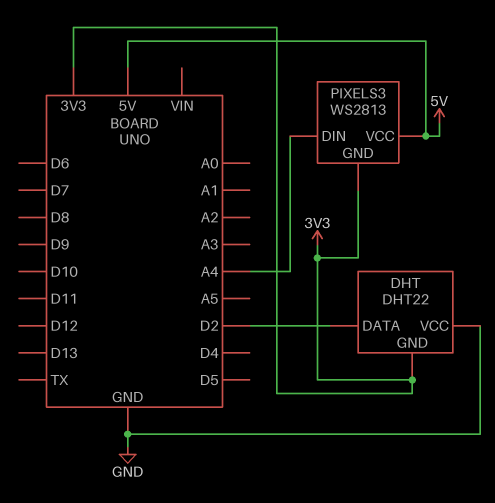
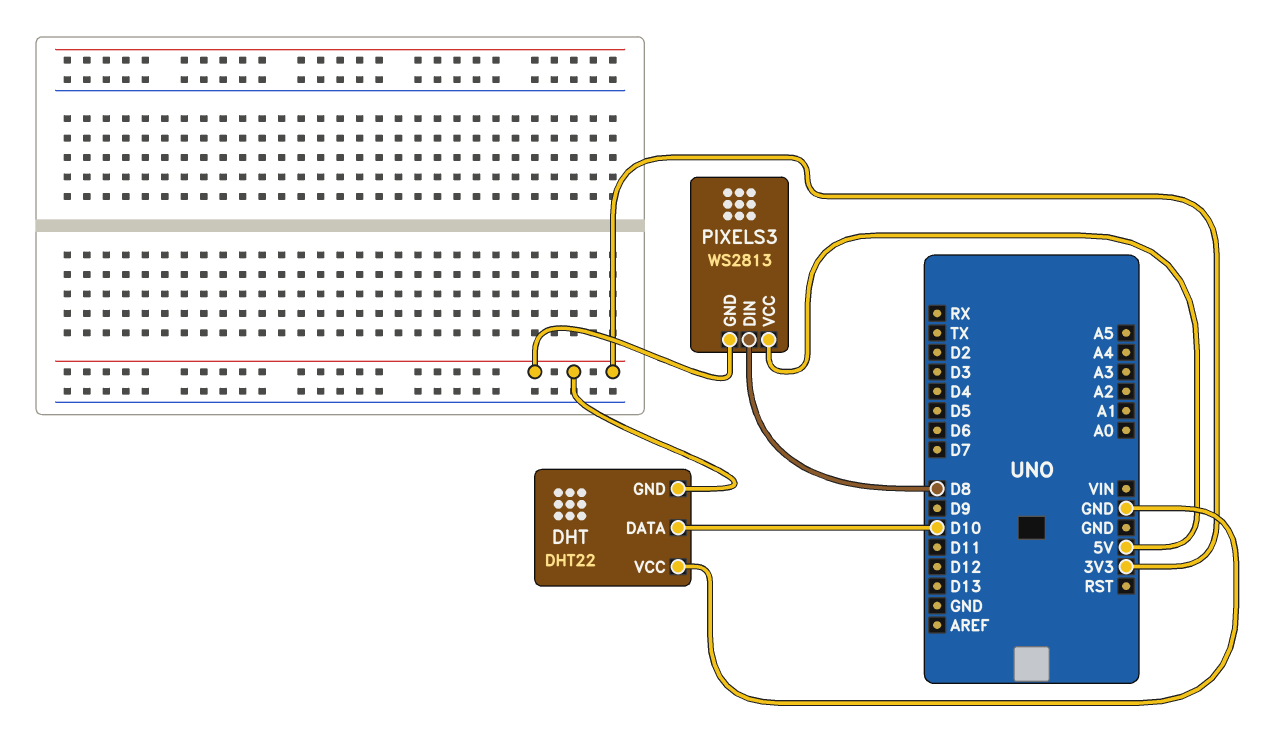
DHT pin DATA: D2 -> D10
PIXELS3 pin DIN: A4 -> D8

